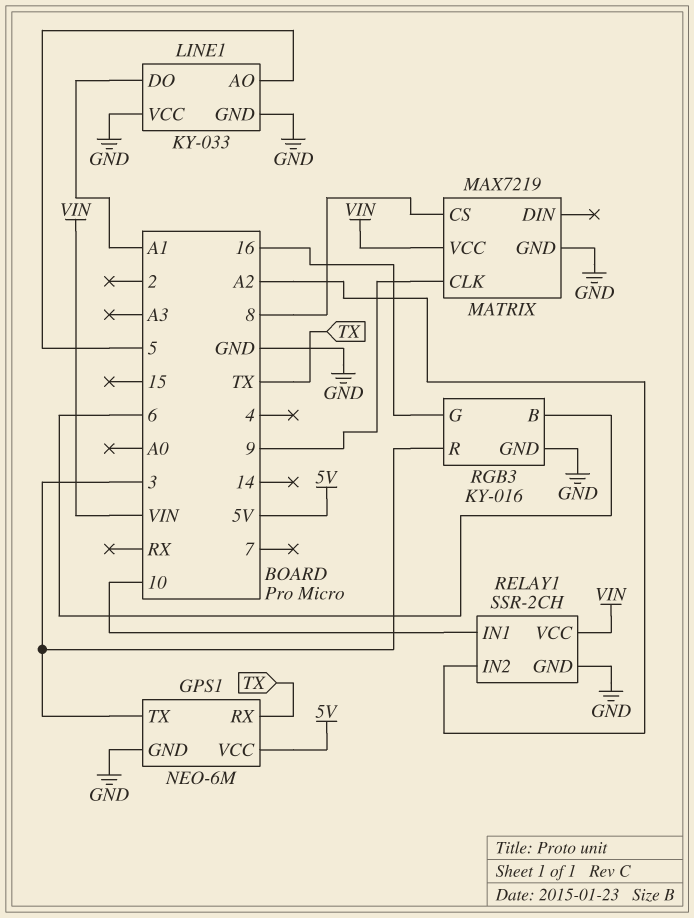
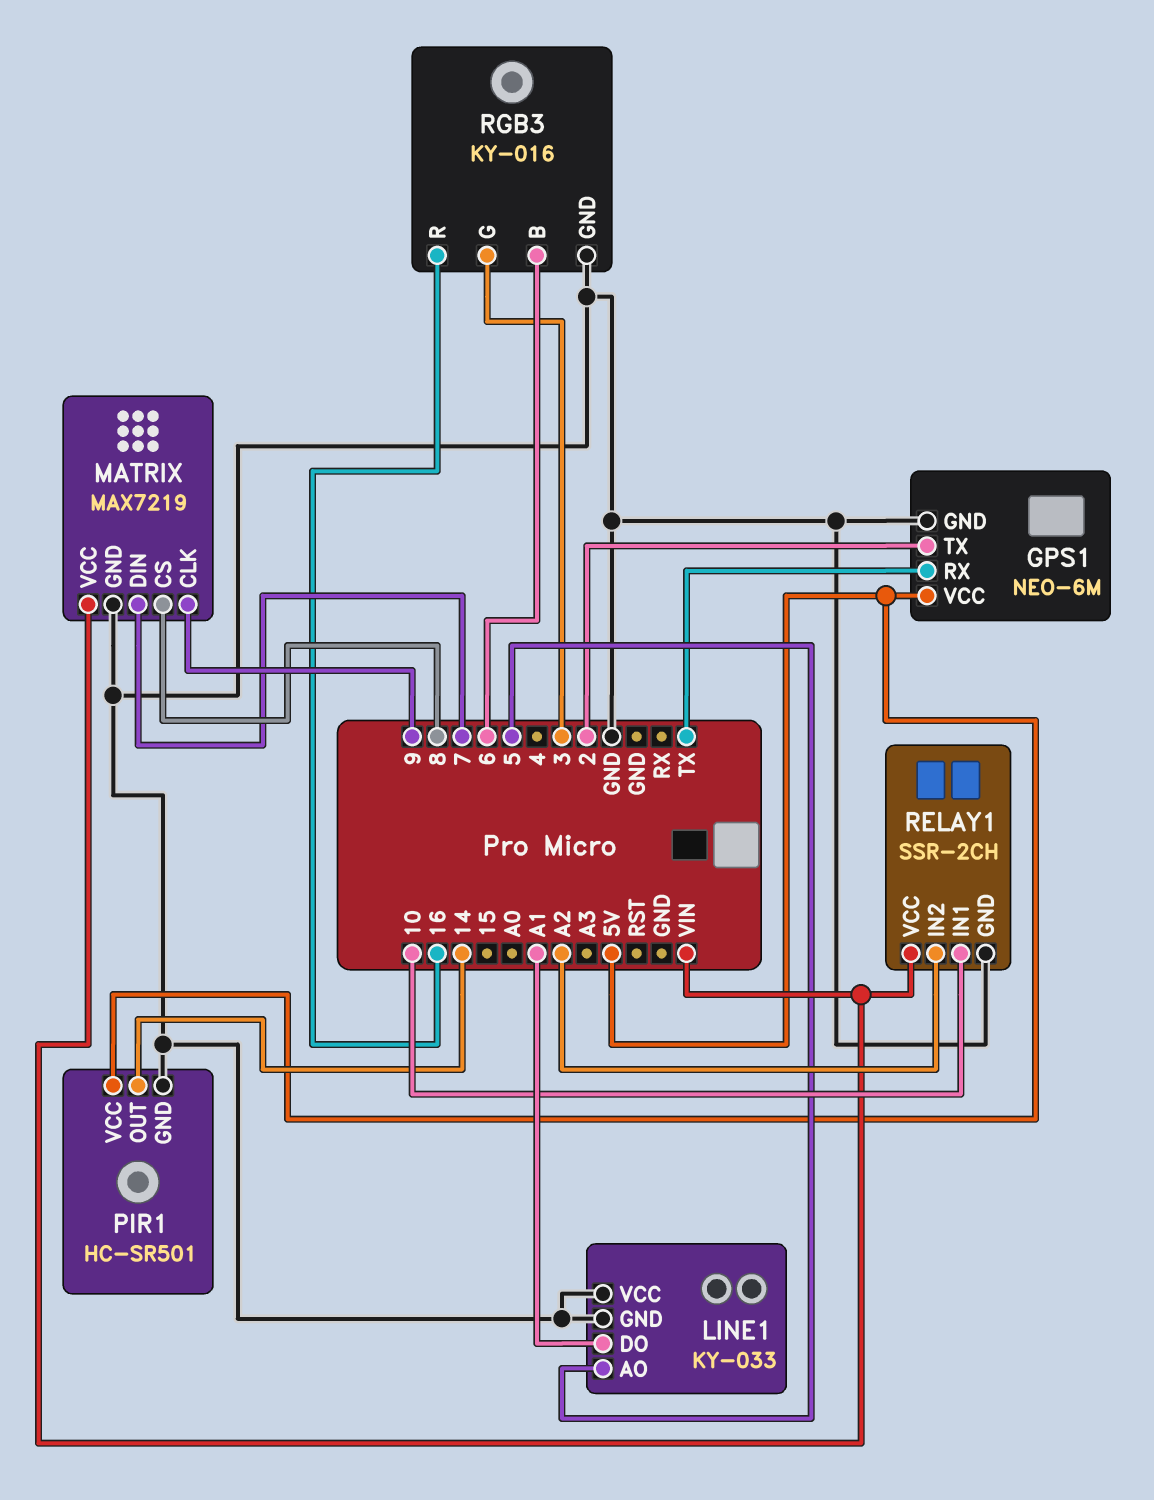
GPS1 pin TX: 3 -> 2
MATRIX pin DIN: none -> 7
PIR1: none -> HC-SR501
PIR1 pin GND: none -> GND
PIR1 pin OUT: none -> 14
PIR1 pin VCC: none -> 5V
RGB3 pin G: 16 -> 3
RGB3 pin R: 3 -> 16

